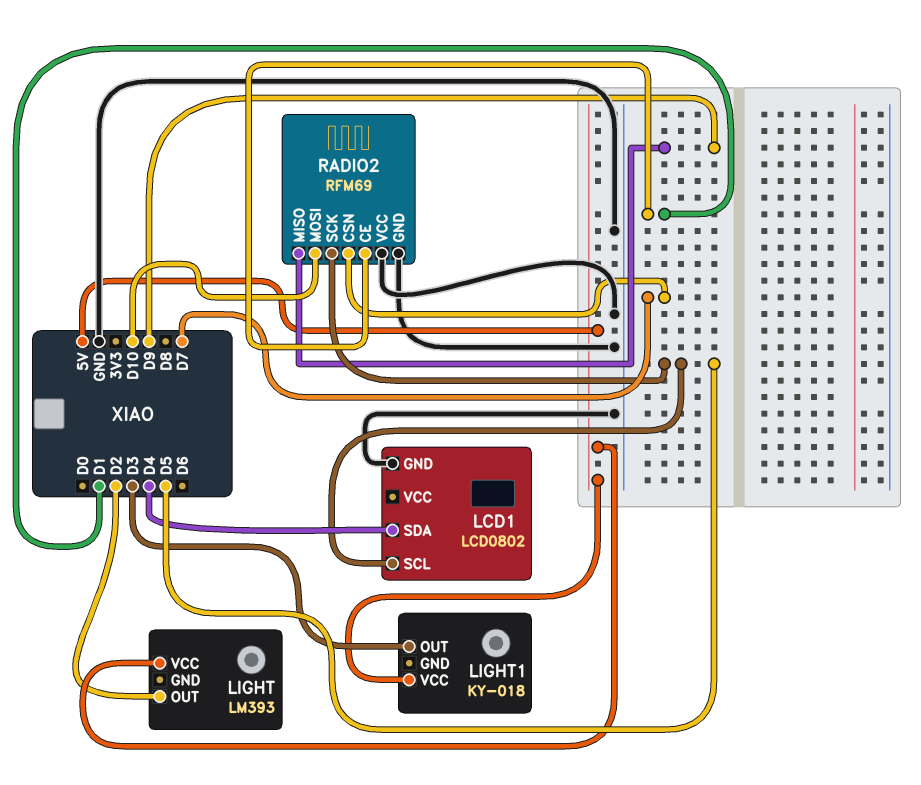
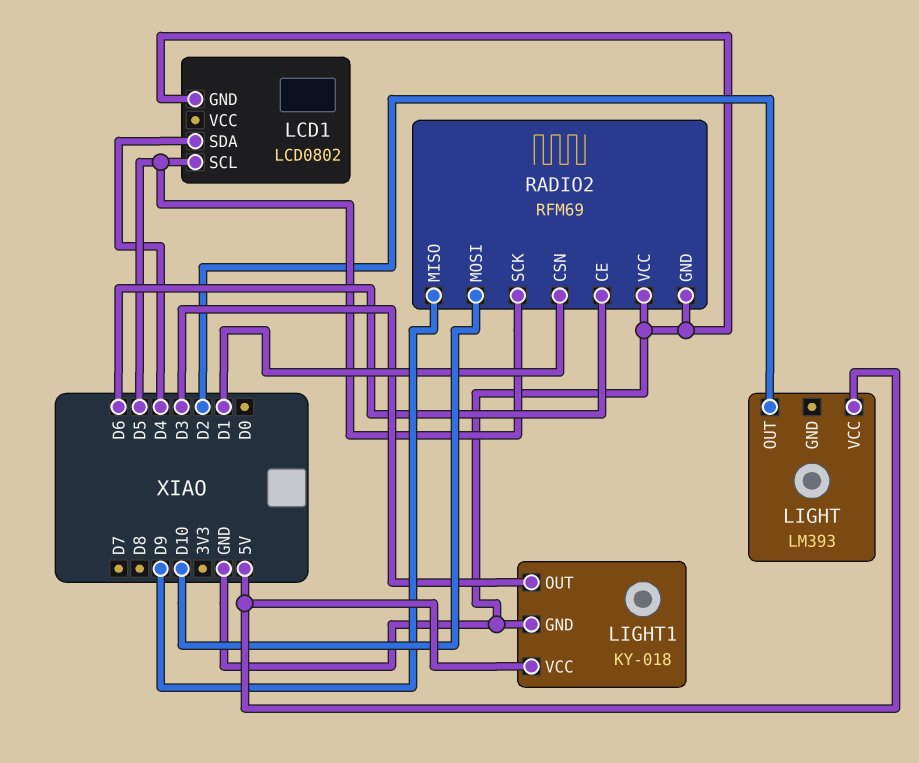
LIGHT1 pin GND: none -> GND
RADIO2 pin CE: D1 -> D6
RADIO2 pin CSN: D7 -> D1

